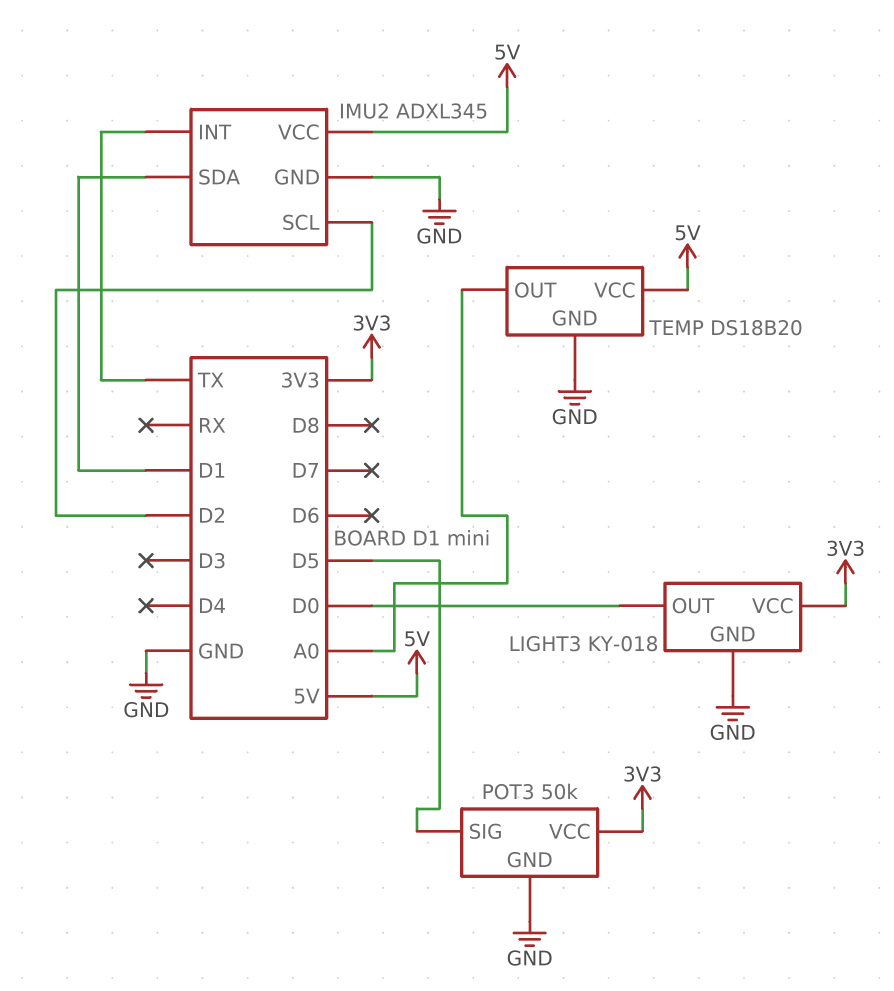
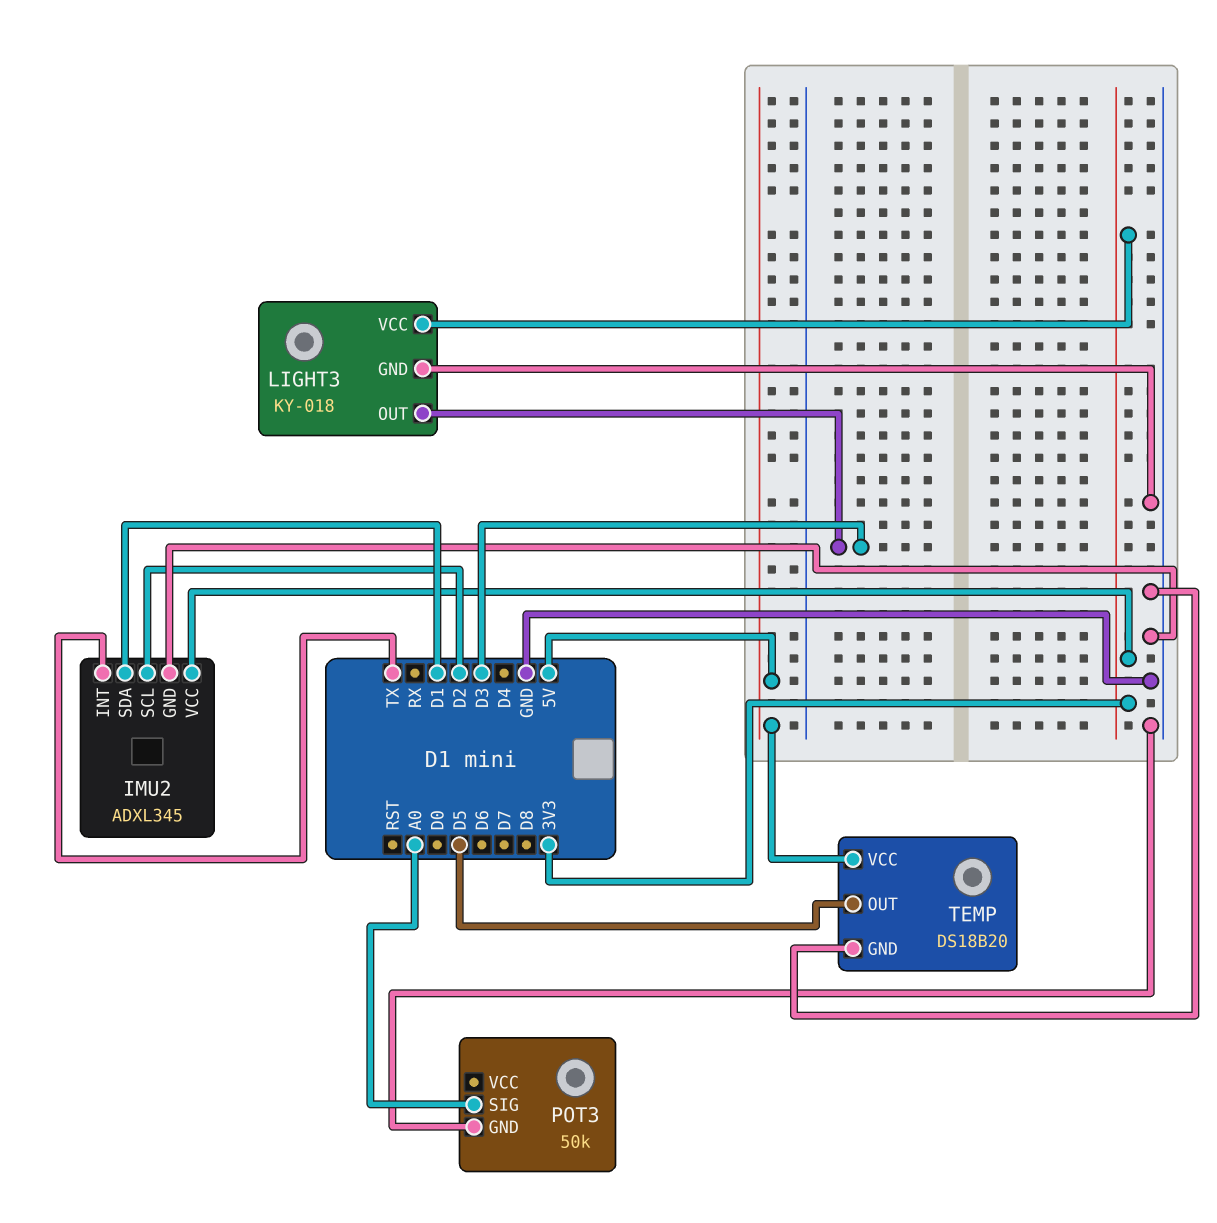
IMU2 pin VCC: 5V -> 3V3
LIGHT3 pin OUT: D0 -> D3
POT3 pin SIG: D5 -> A0
POT3 pin VCC: 3V3 -> none
TEMP pin OUT: A0 -> D5

